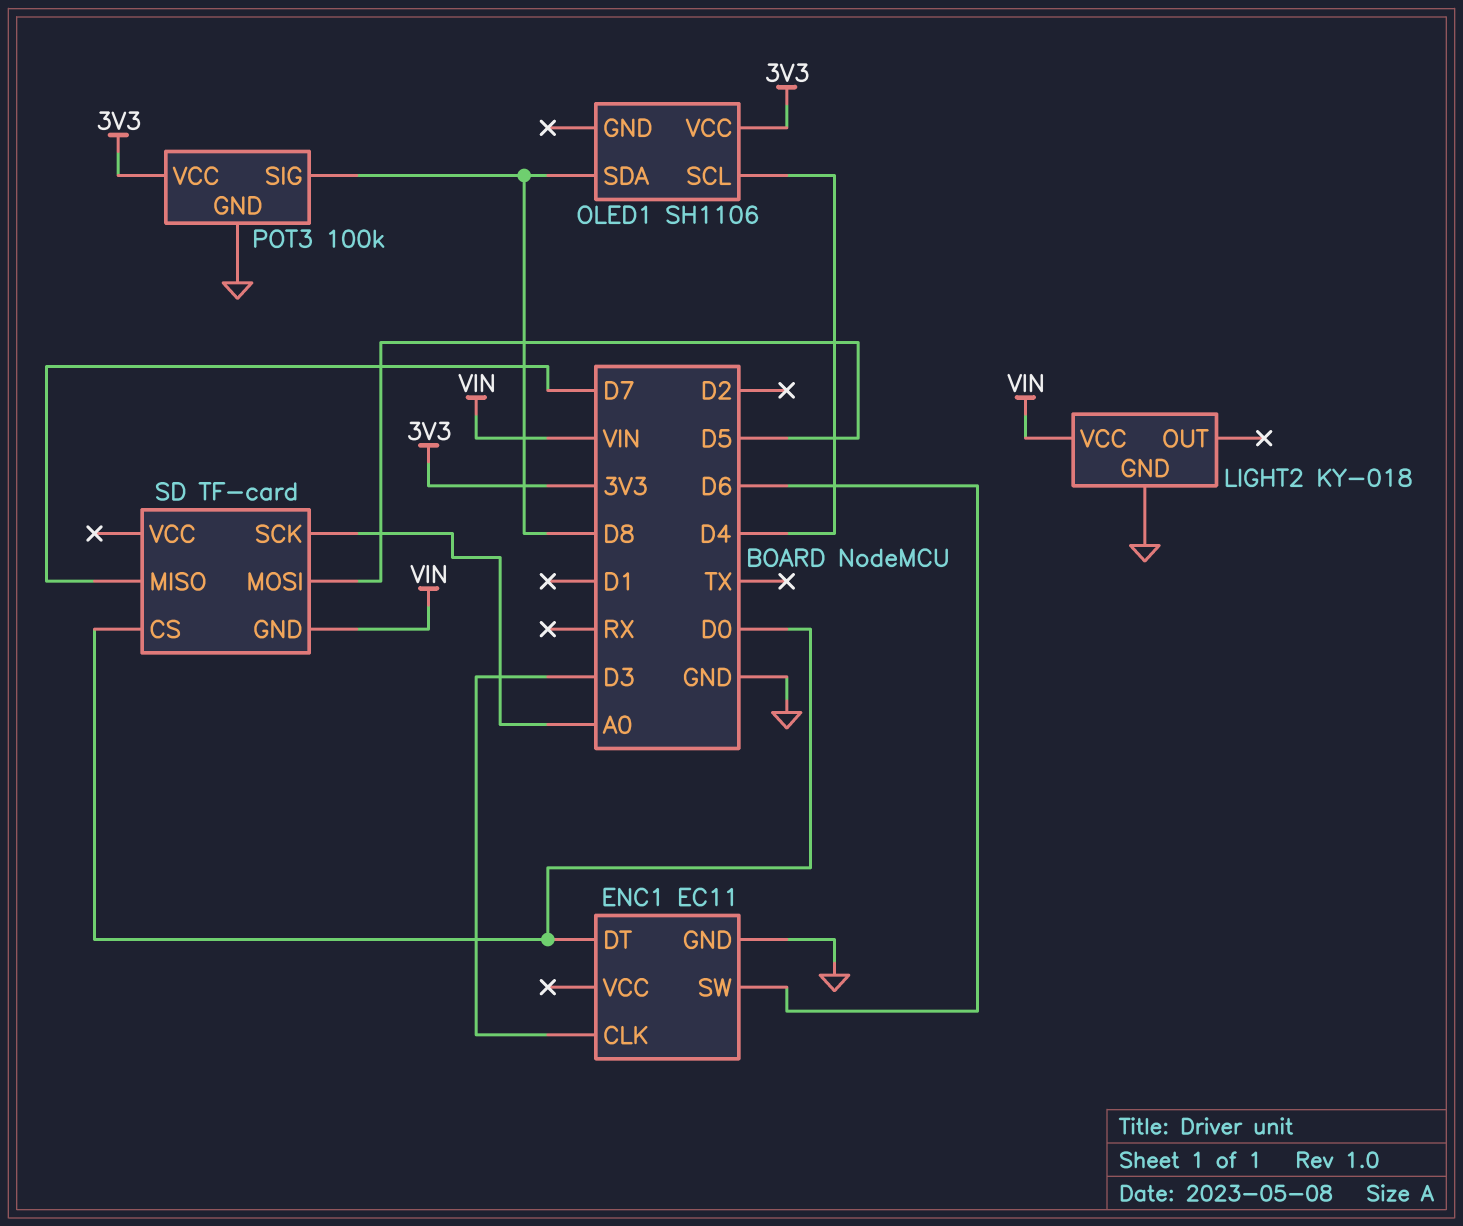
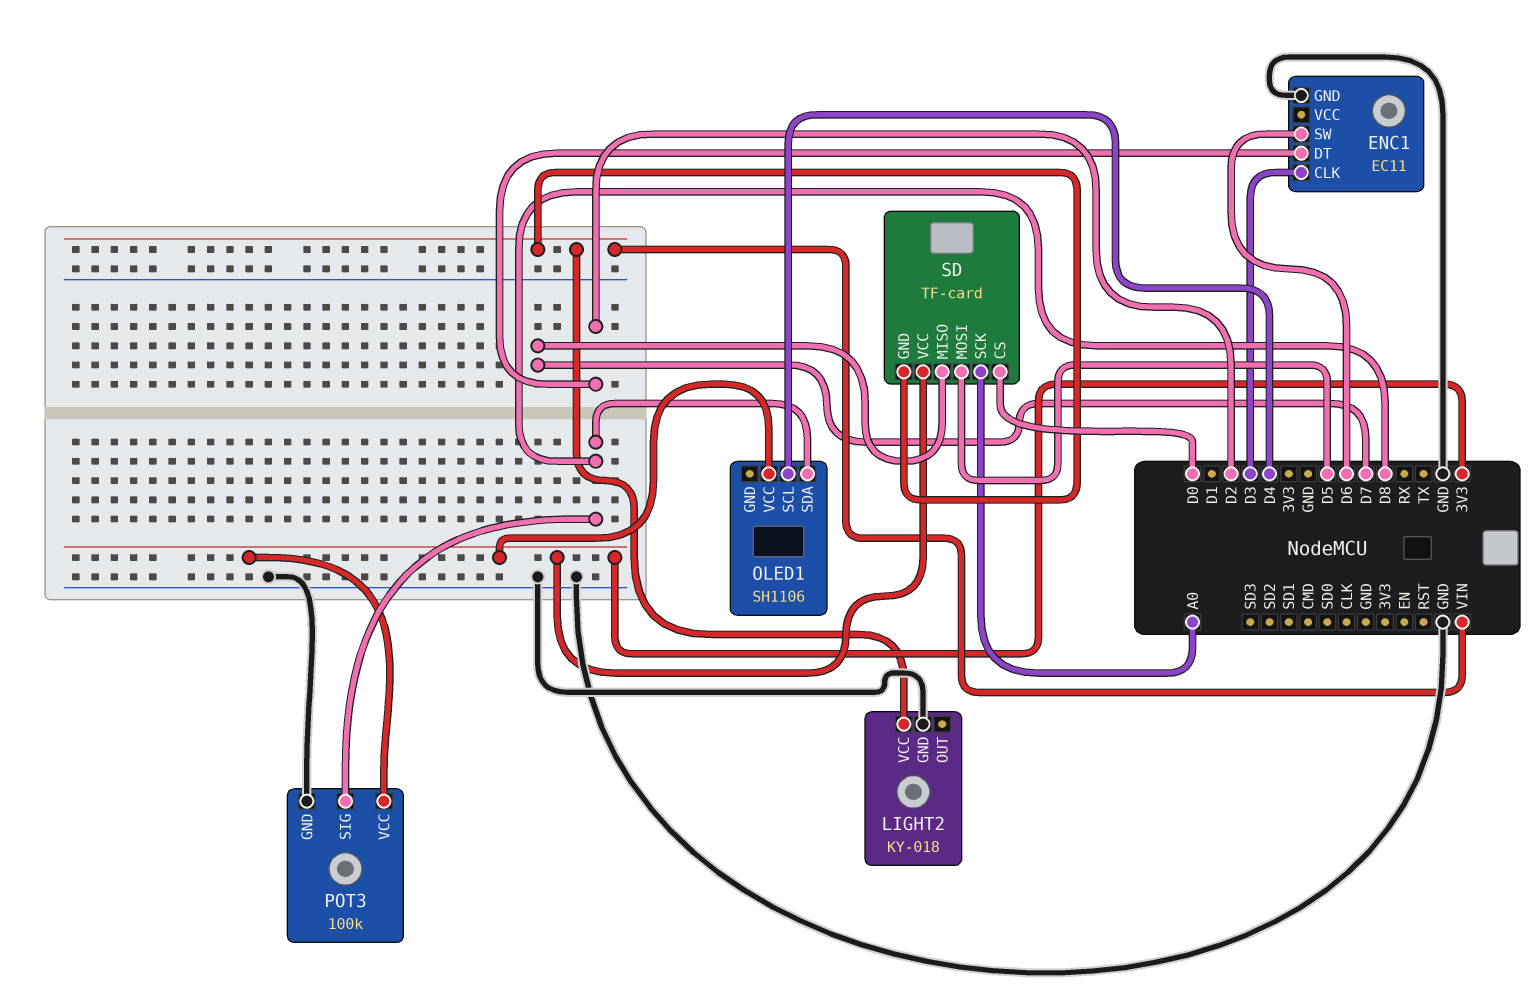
ENC1 pin DT: D0 -> D2
SD pin VCC: none -> 3V3

